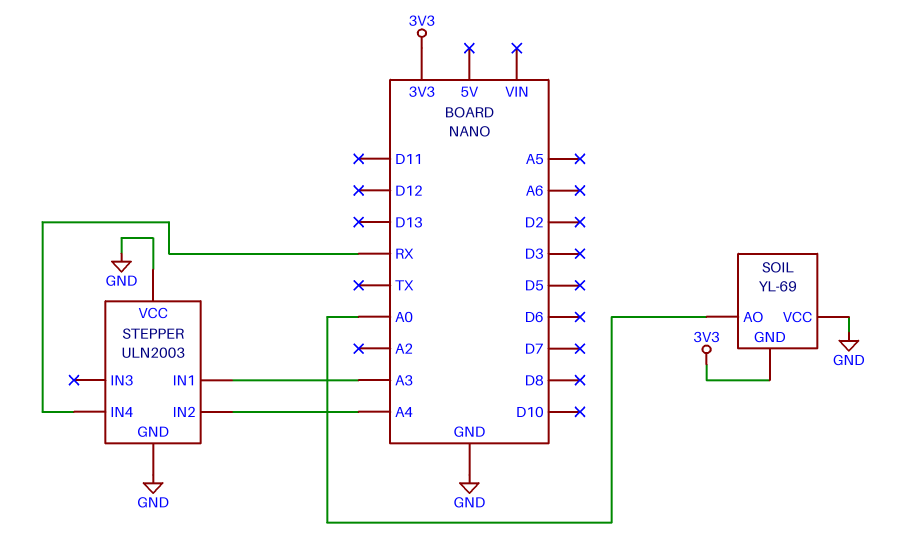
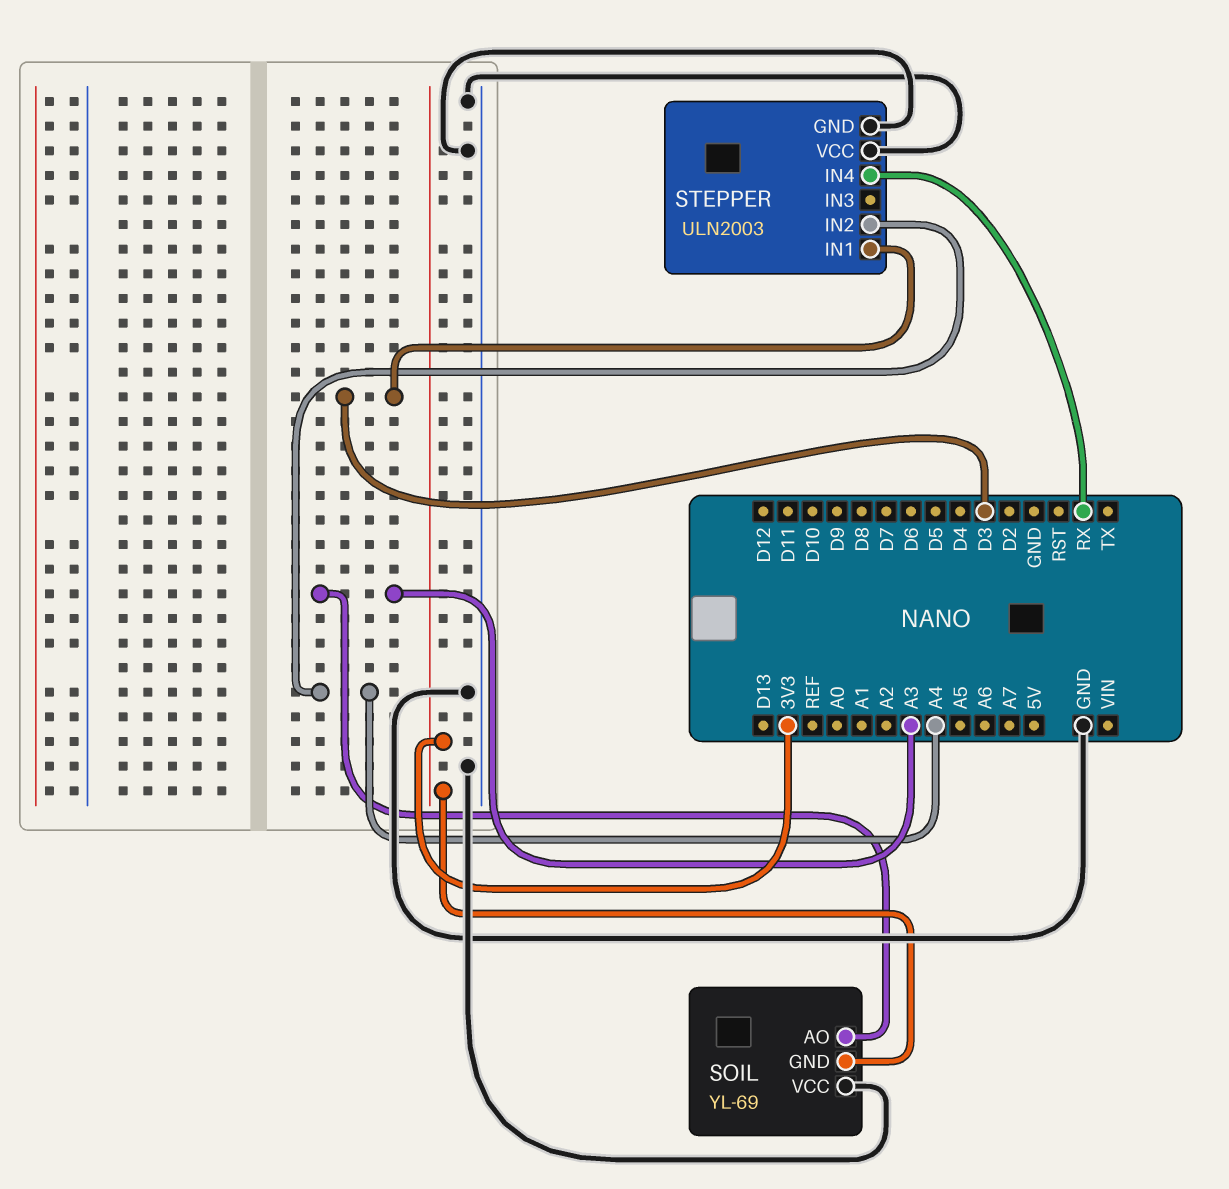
SOIL pin AO: A0 -> A3
STEPPER pin IN1: A3 -> D3

